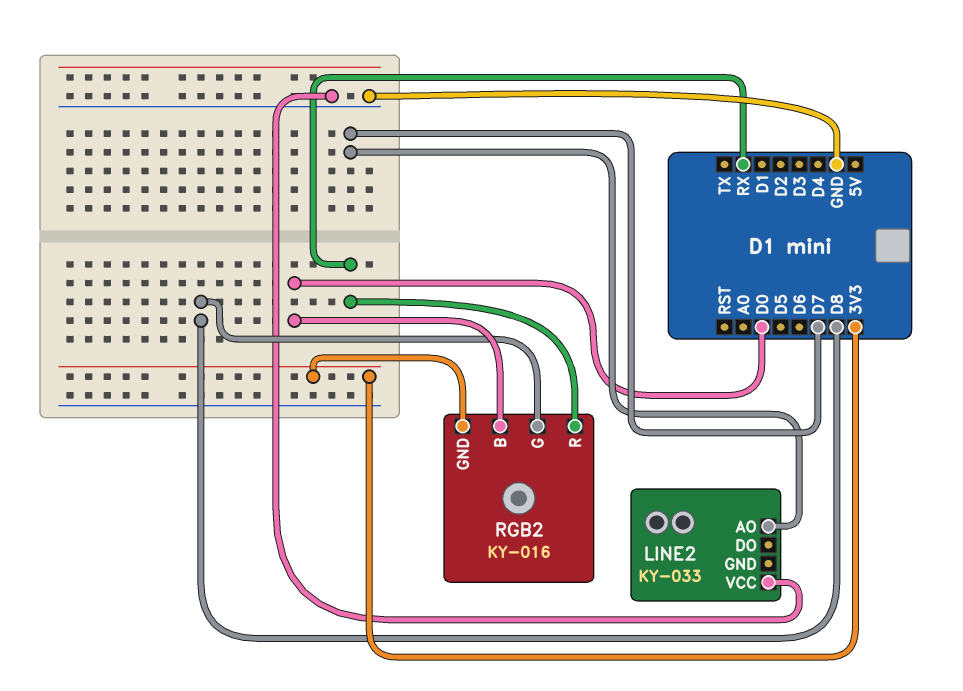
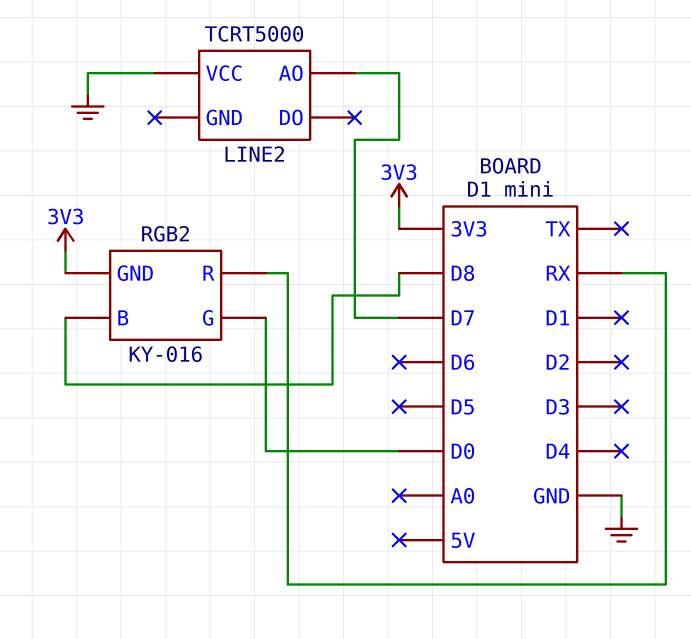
LINE2: KY-033 -> TCRT5000
RGB2 pin B: D0 -> D8
RGB2 pin G: D8 -> D0

